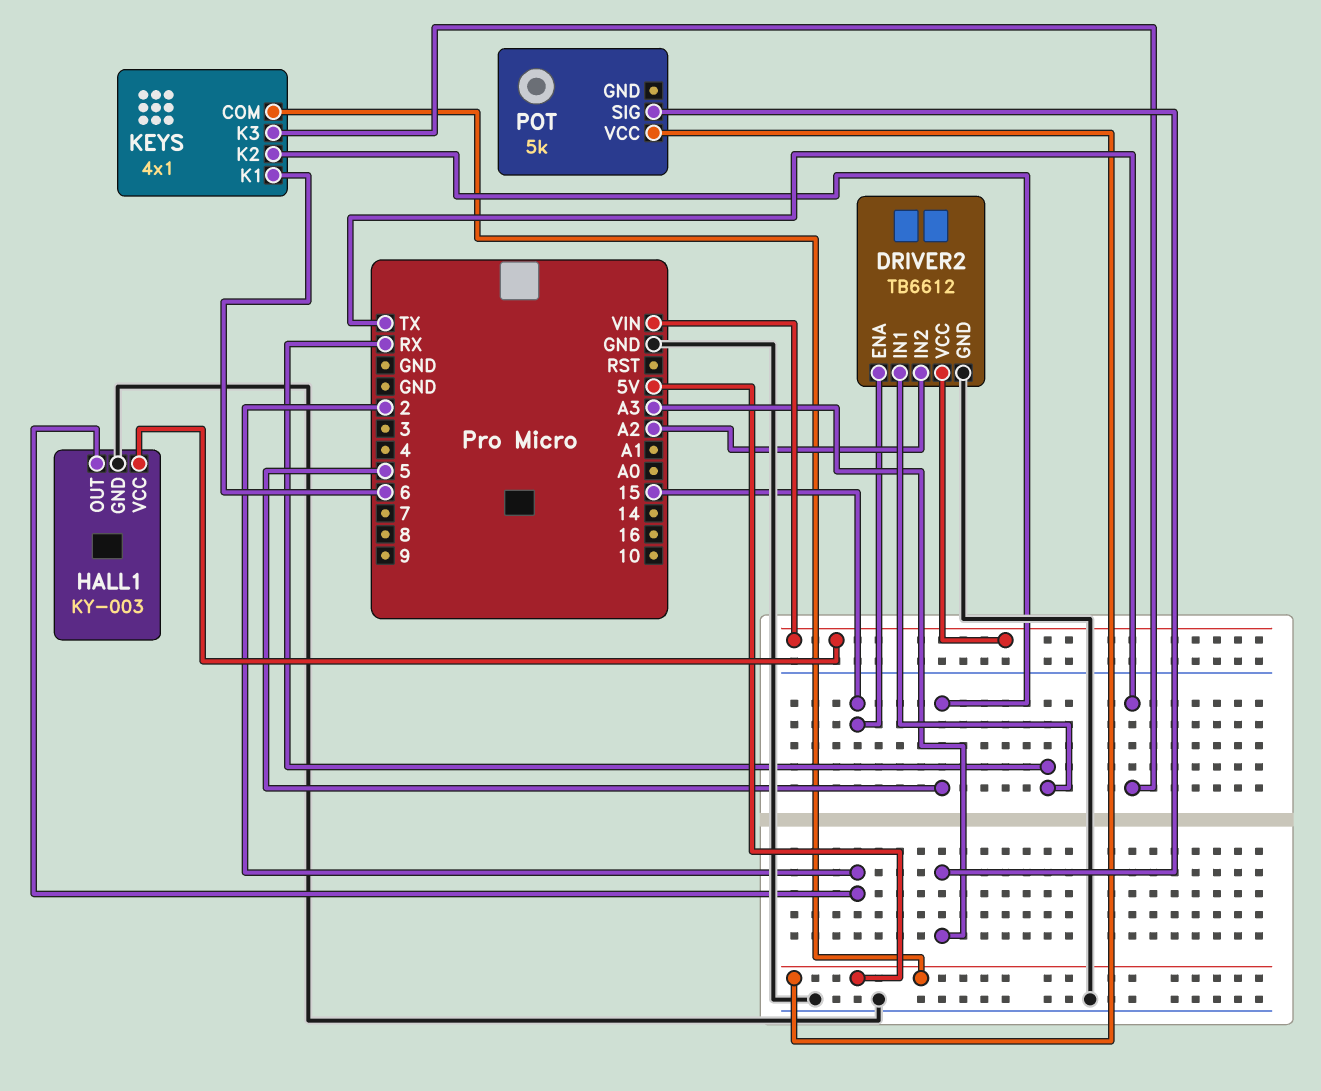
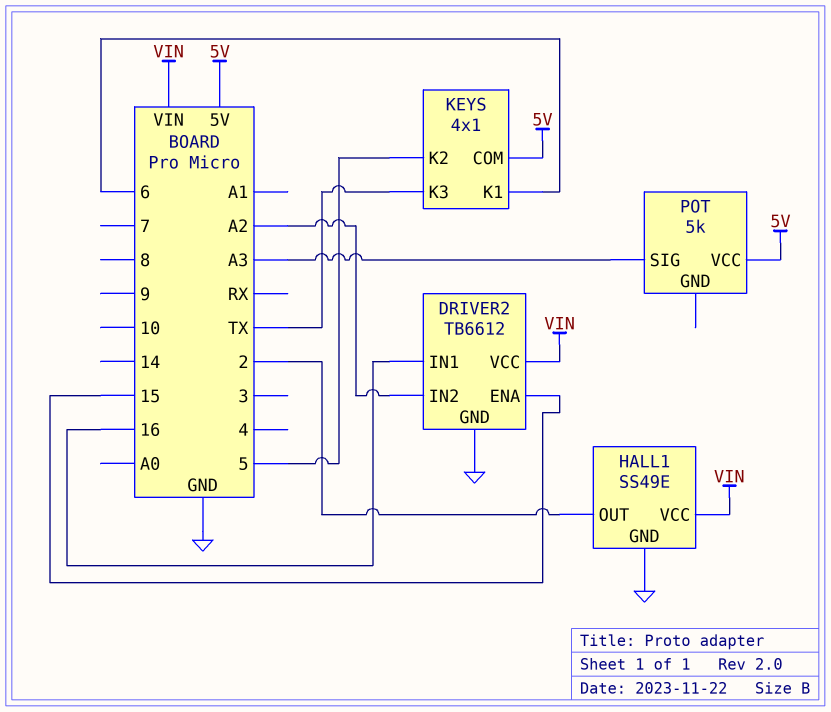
DRIVER2 pin IN1: RX -> 16
HALL1: KY-003 -> SS49E

